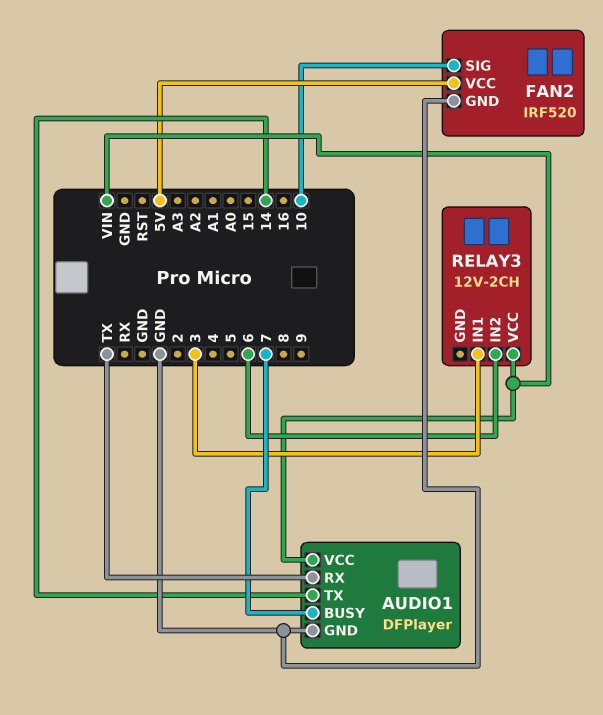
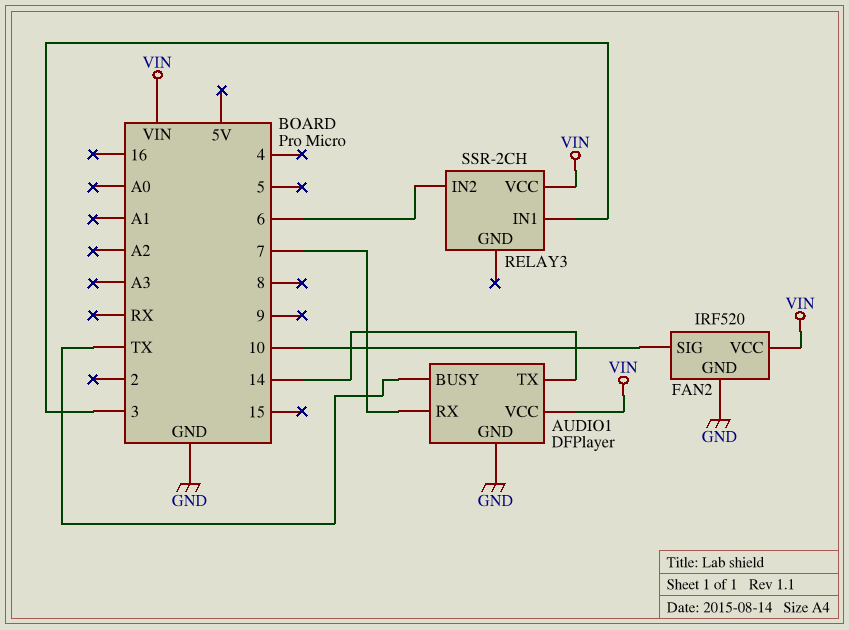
AUDIO1 pin BUSY: 7 -> TX
AUDIO1 pin RX: TX -> 7
FAN2 pin VCC: 5V -> VIN
RELAY3: 12V-2CH -> SSR-2CH

